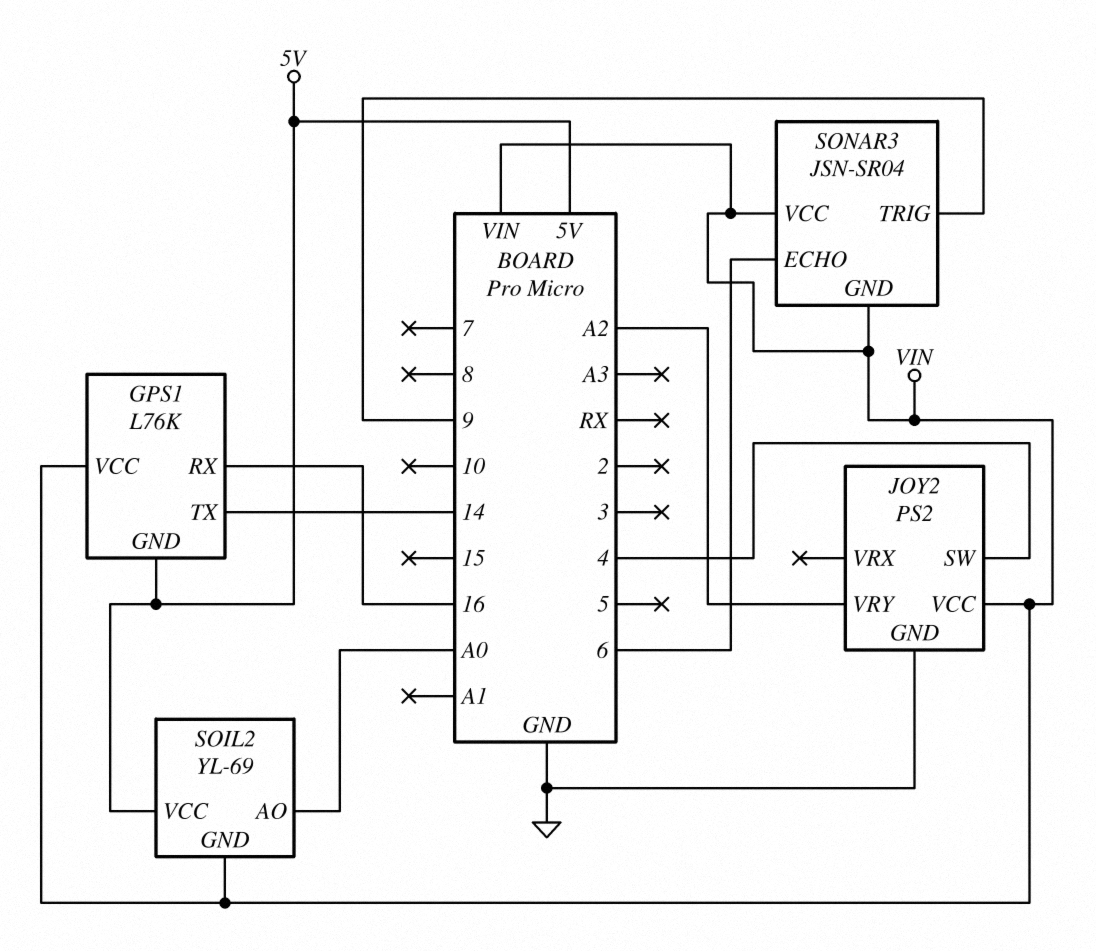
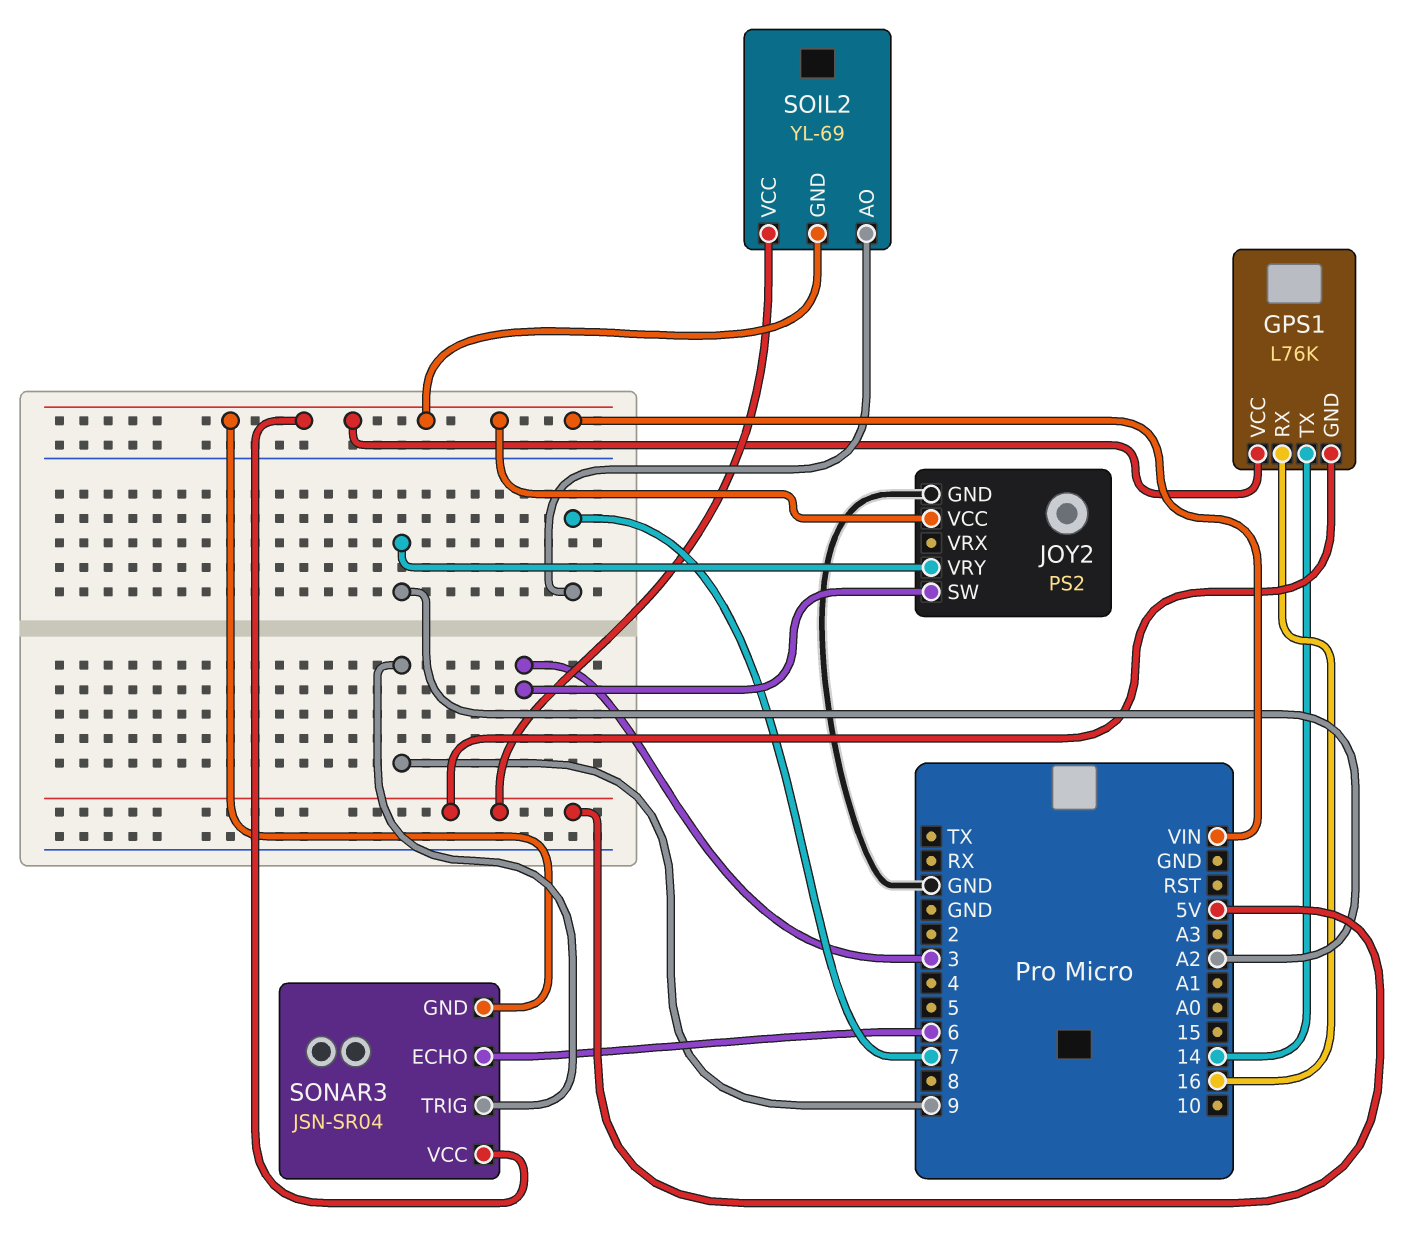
JOY2 pin SW: 4 -> 3
SOIL2 pin AO: A0 -> 7

